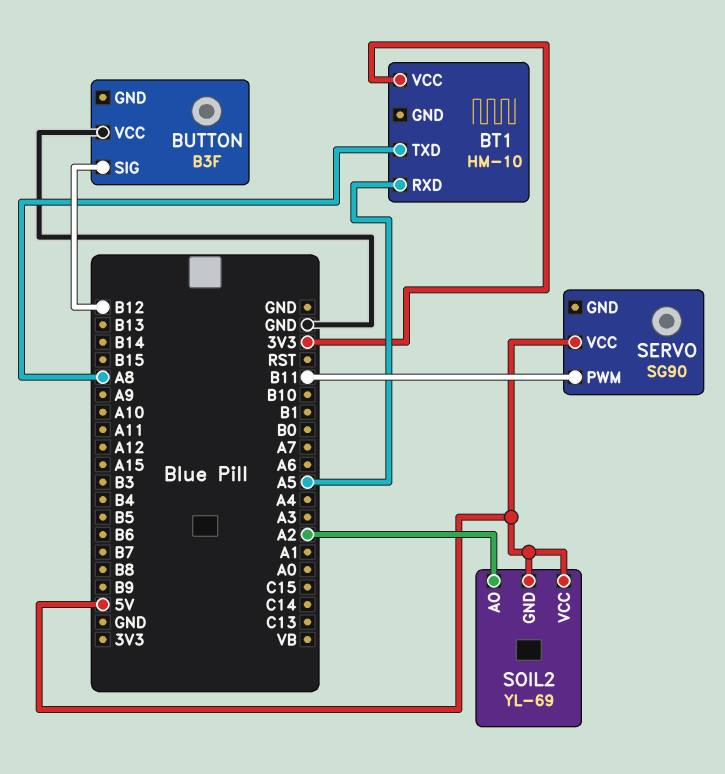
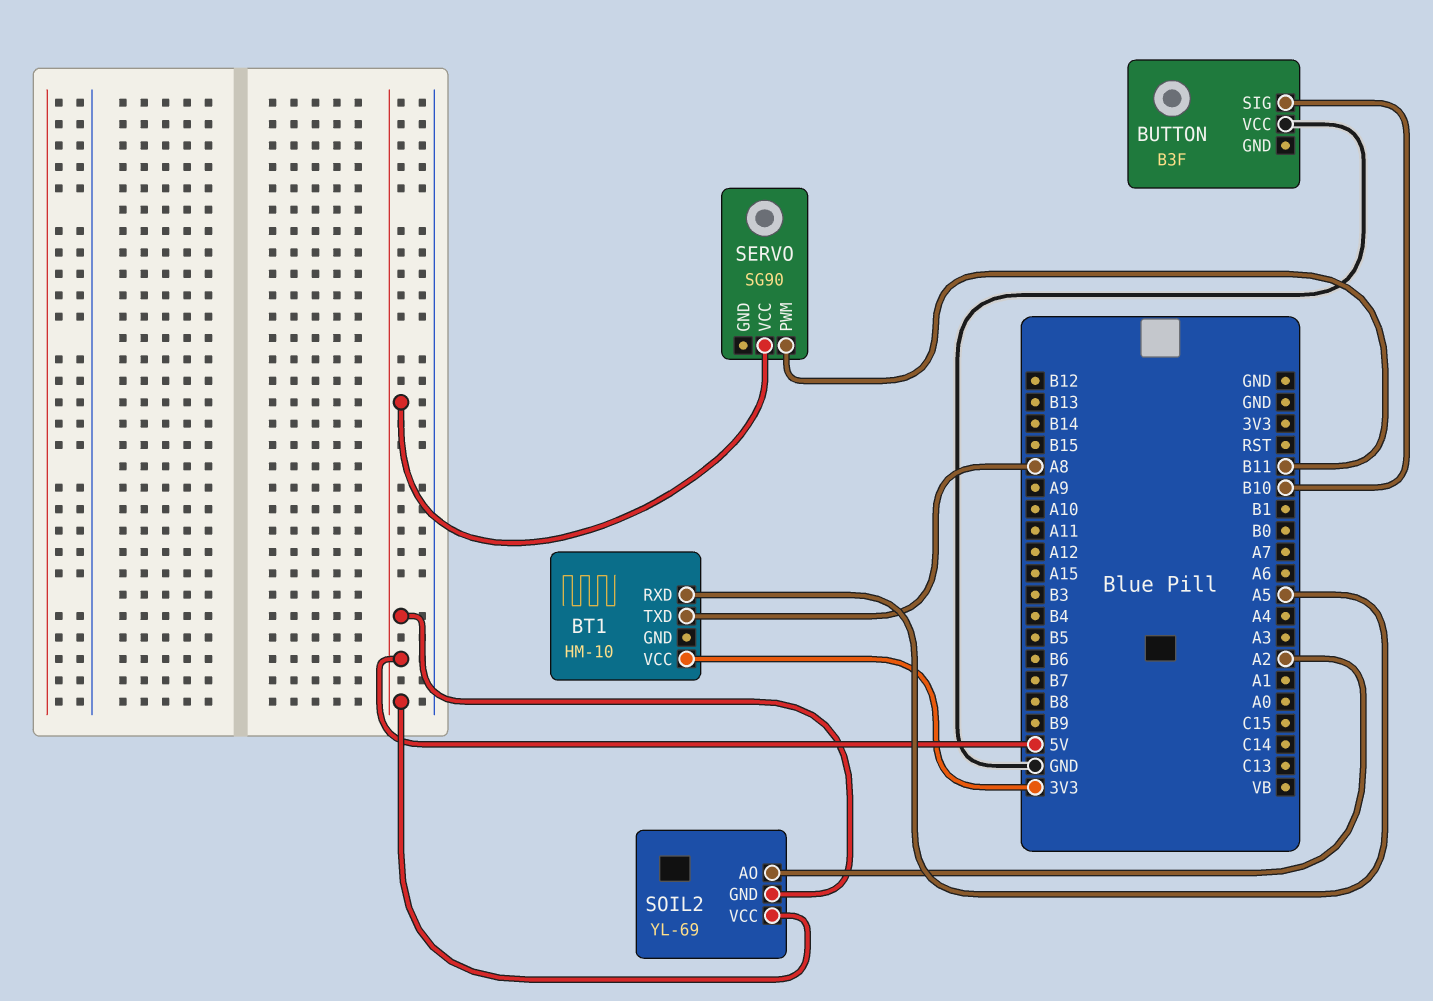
BUTTON pin SIG: B12 -> B10

